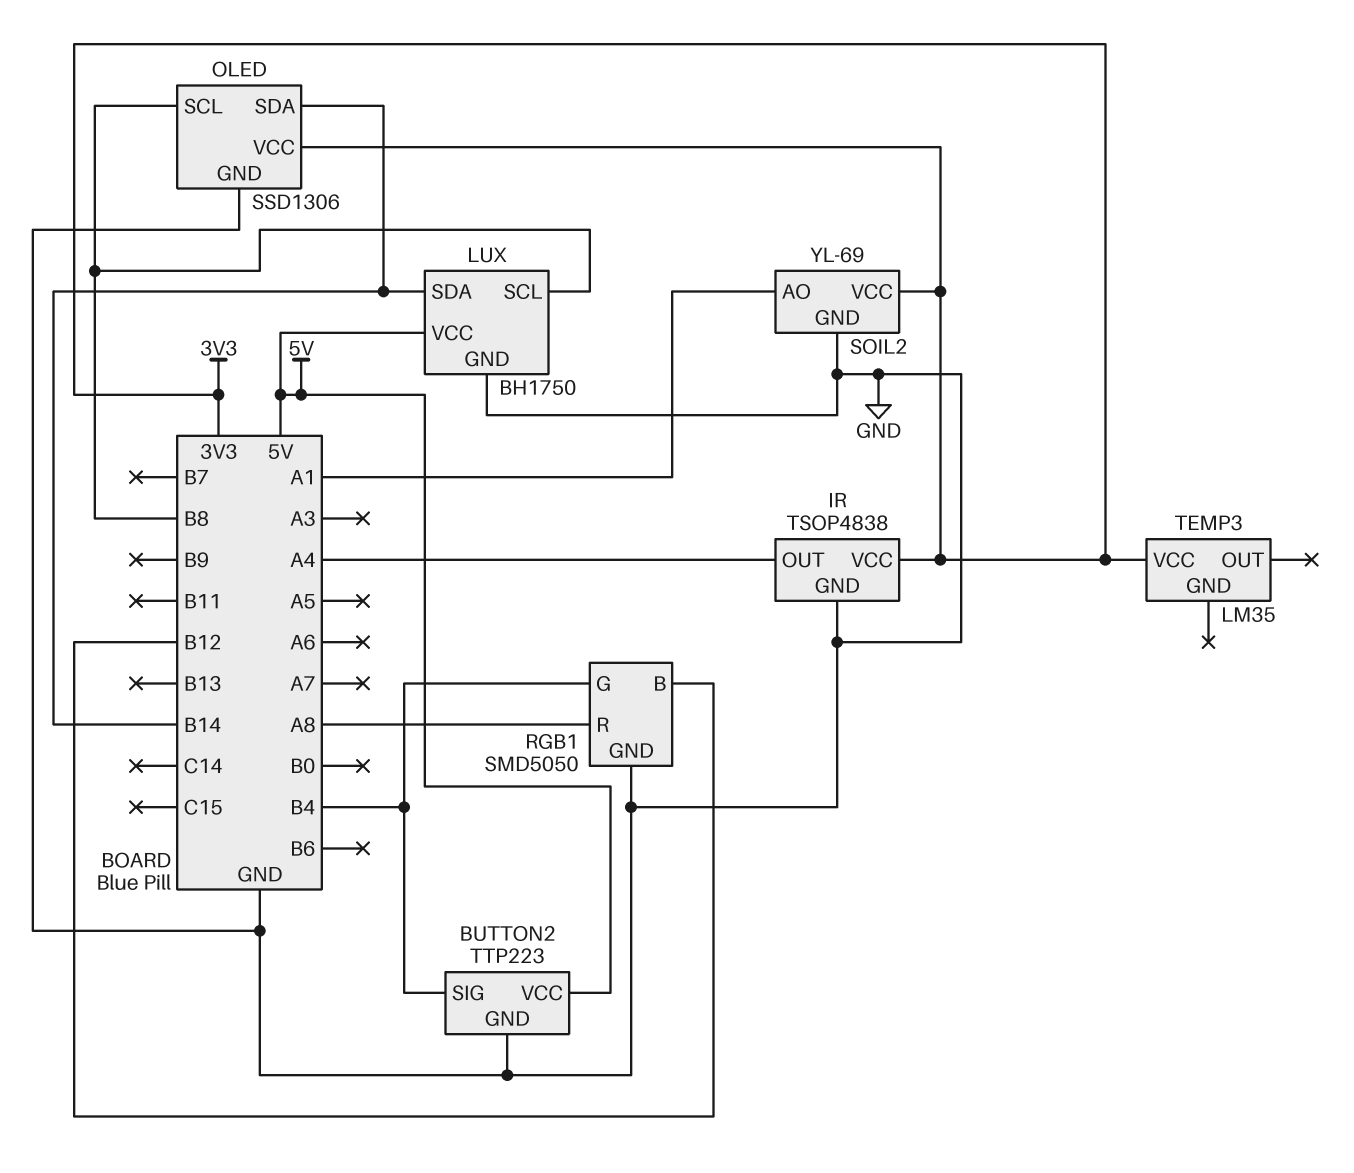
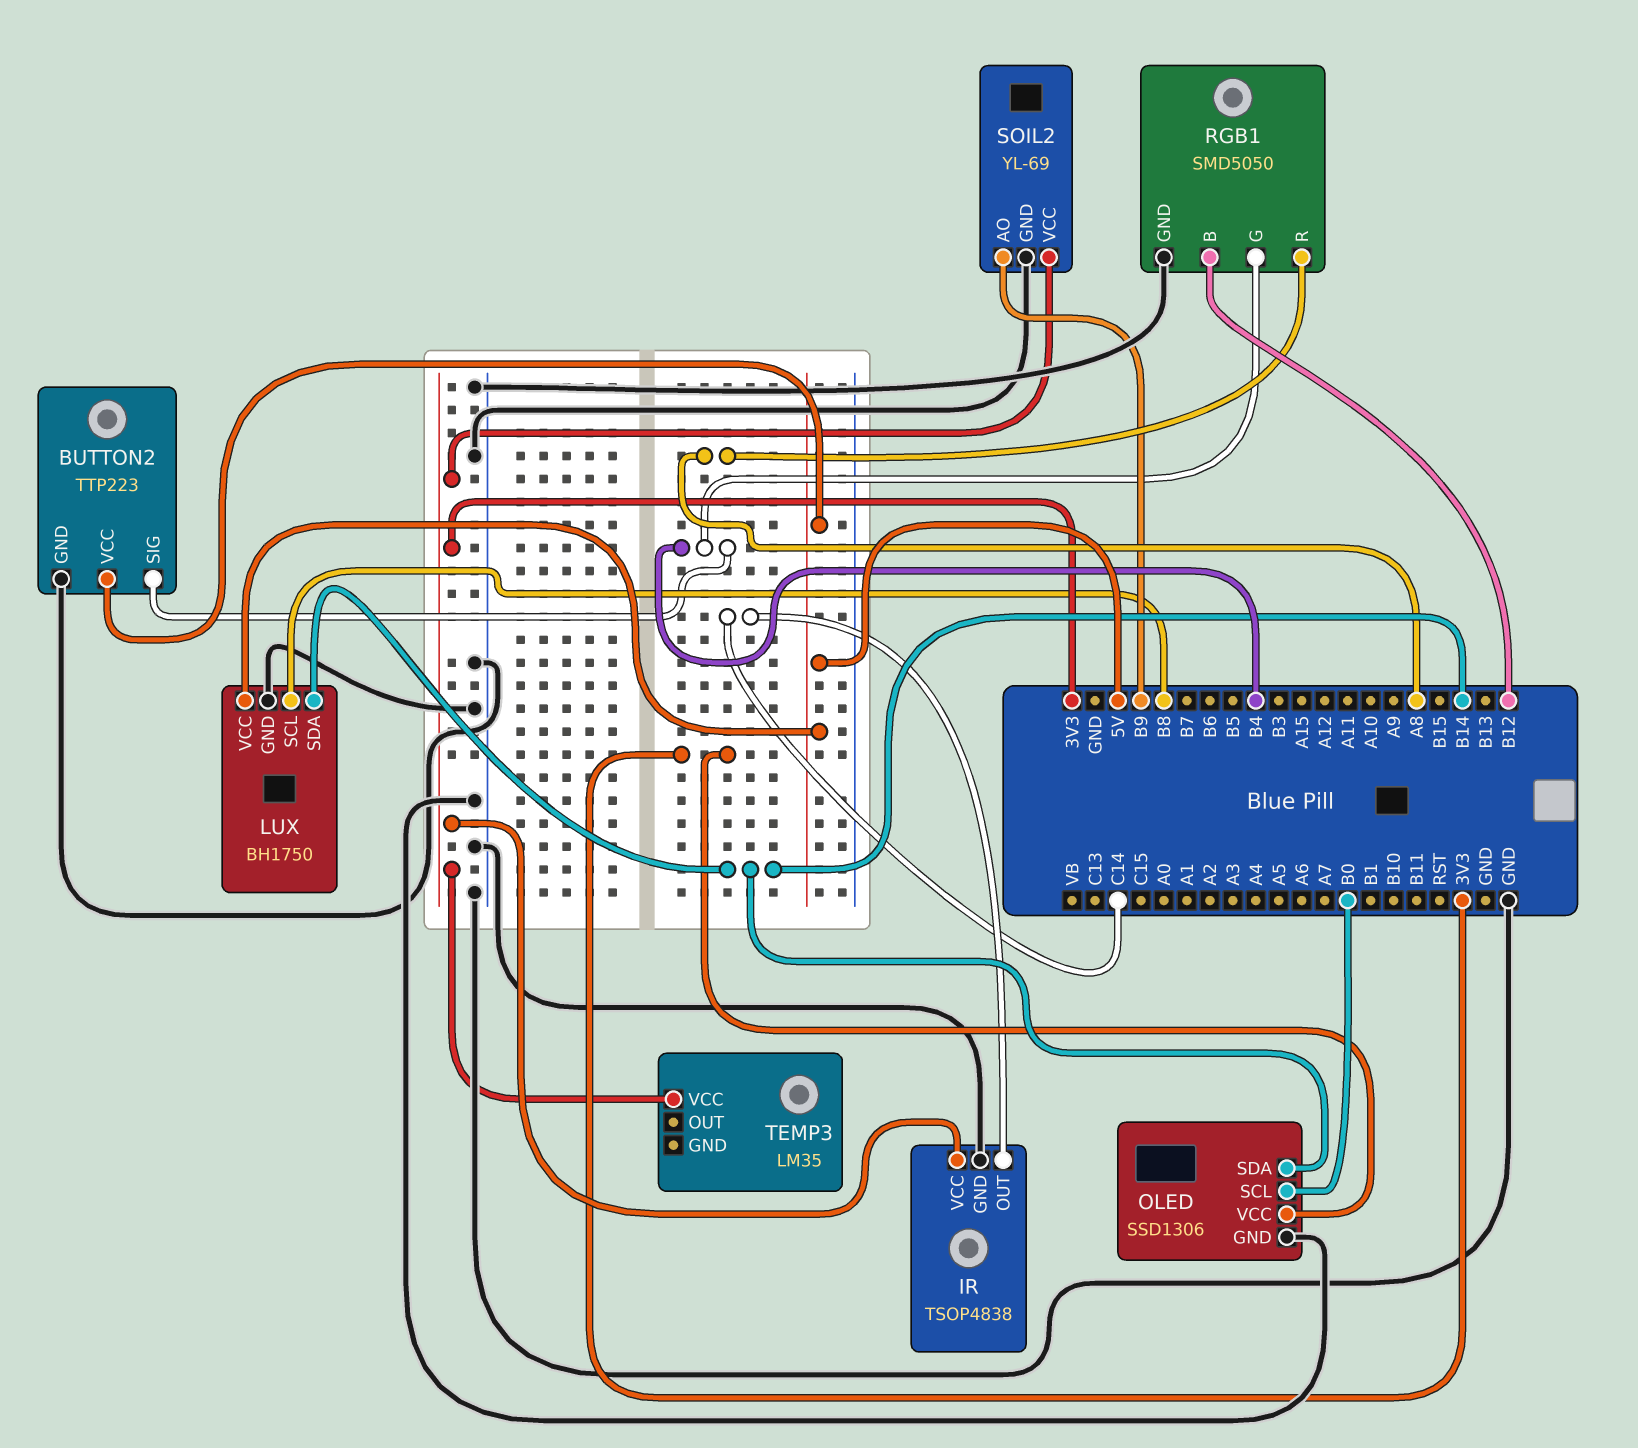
IR pin OUT: A4 -> C14
OLED pin SCL: B8 -> B0
SOIL2 pin AO: A1 -> B9

